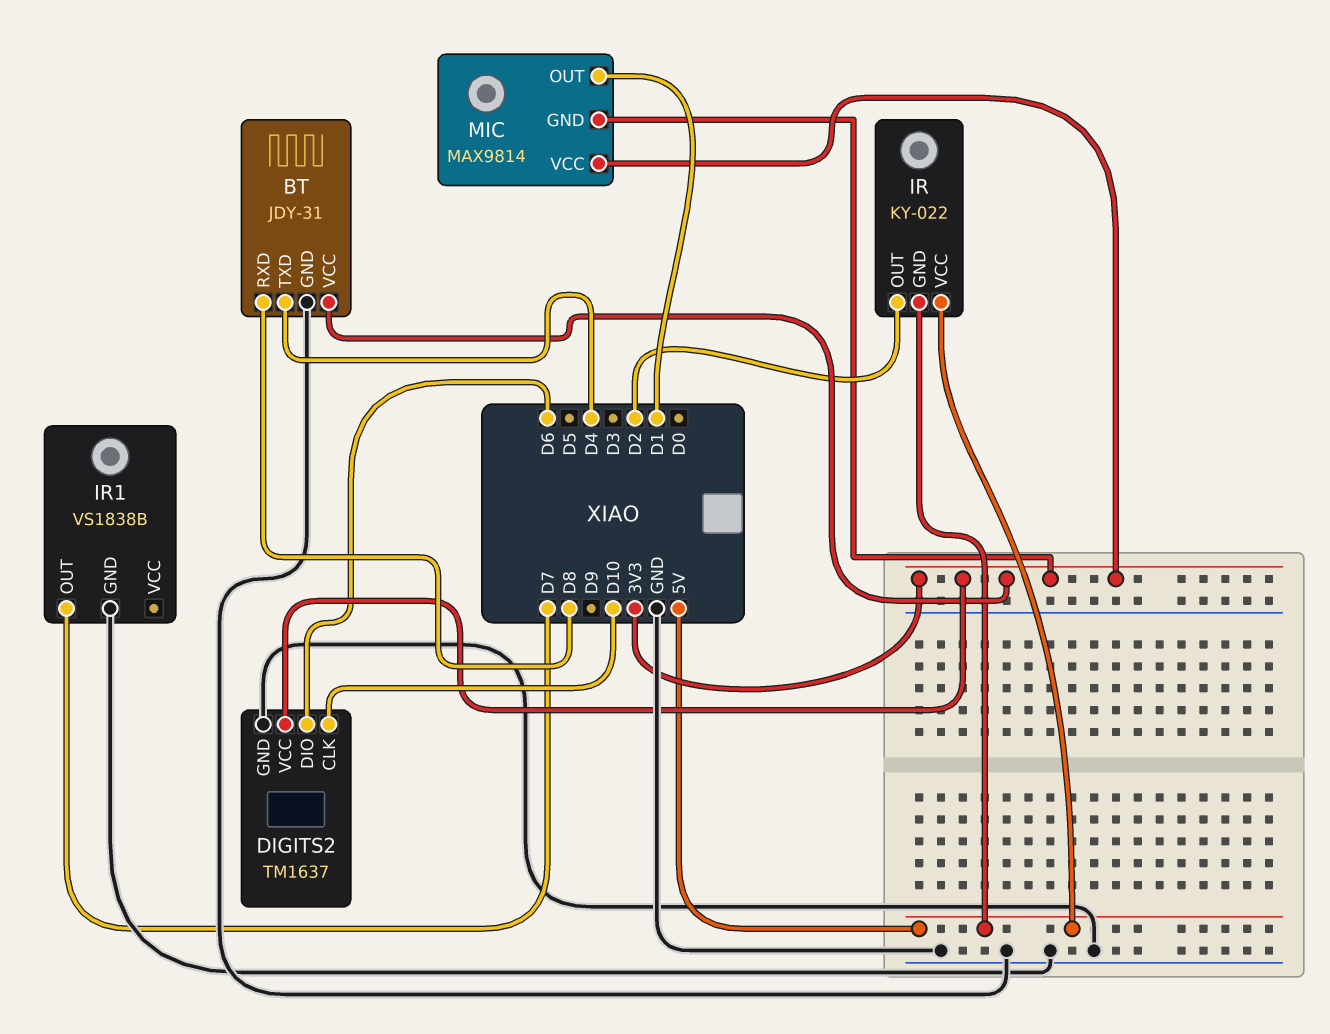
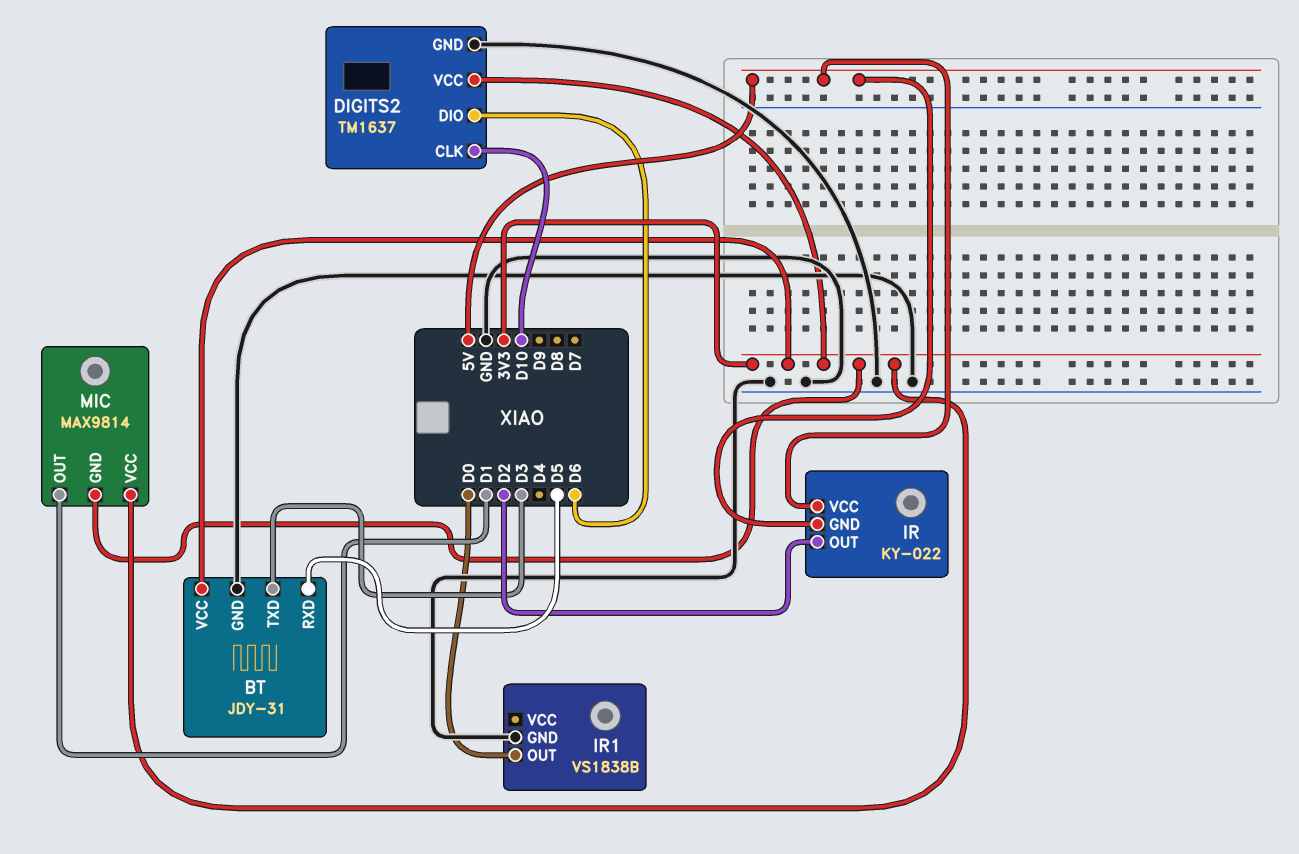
BT pin RXD: D8 -> D5
BT pin TXD: D4 -> D3
IR1 pin OUT: D7 -> D0

